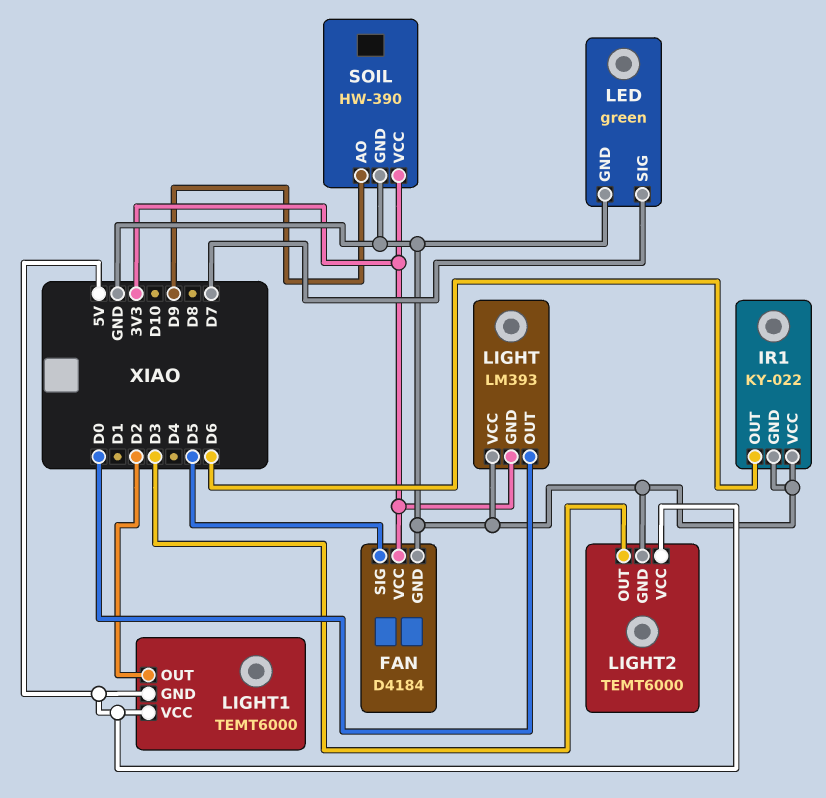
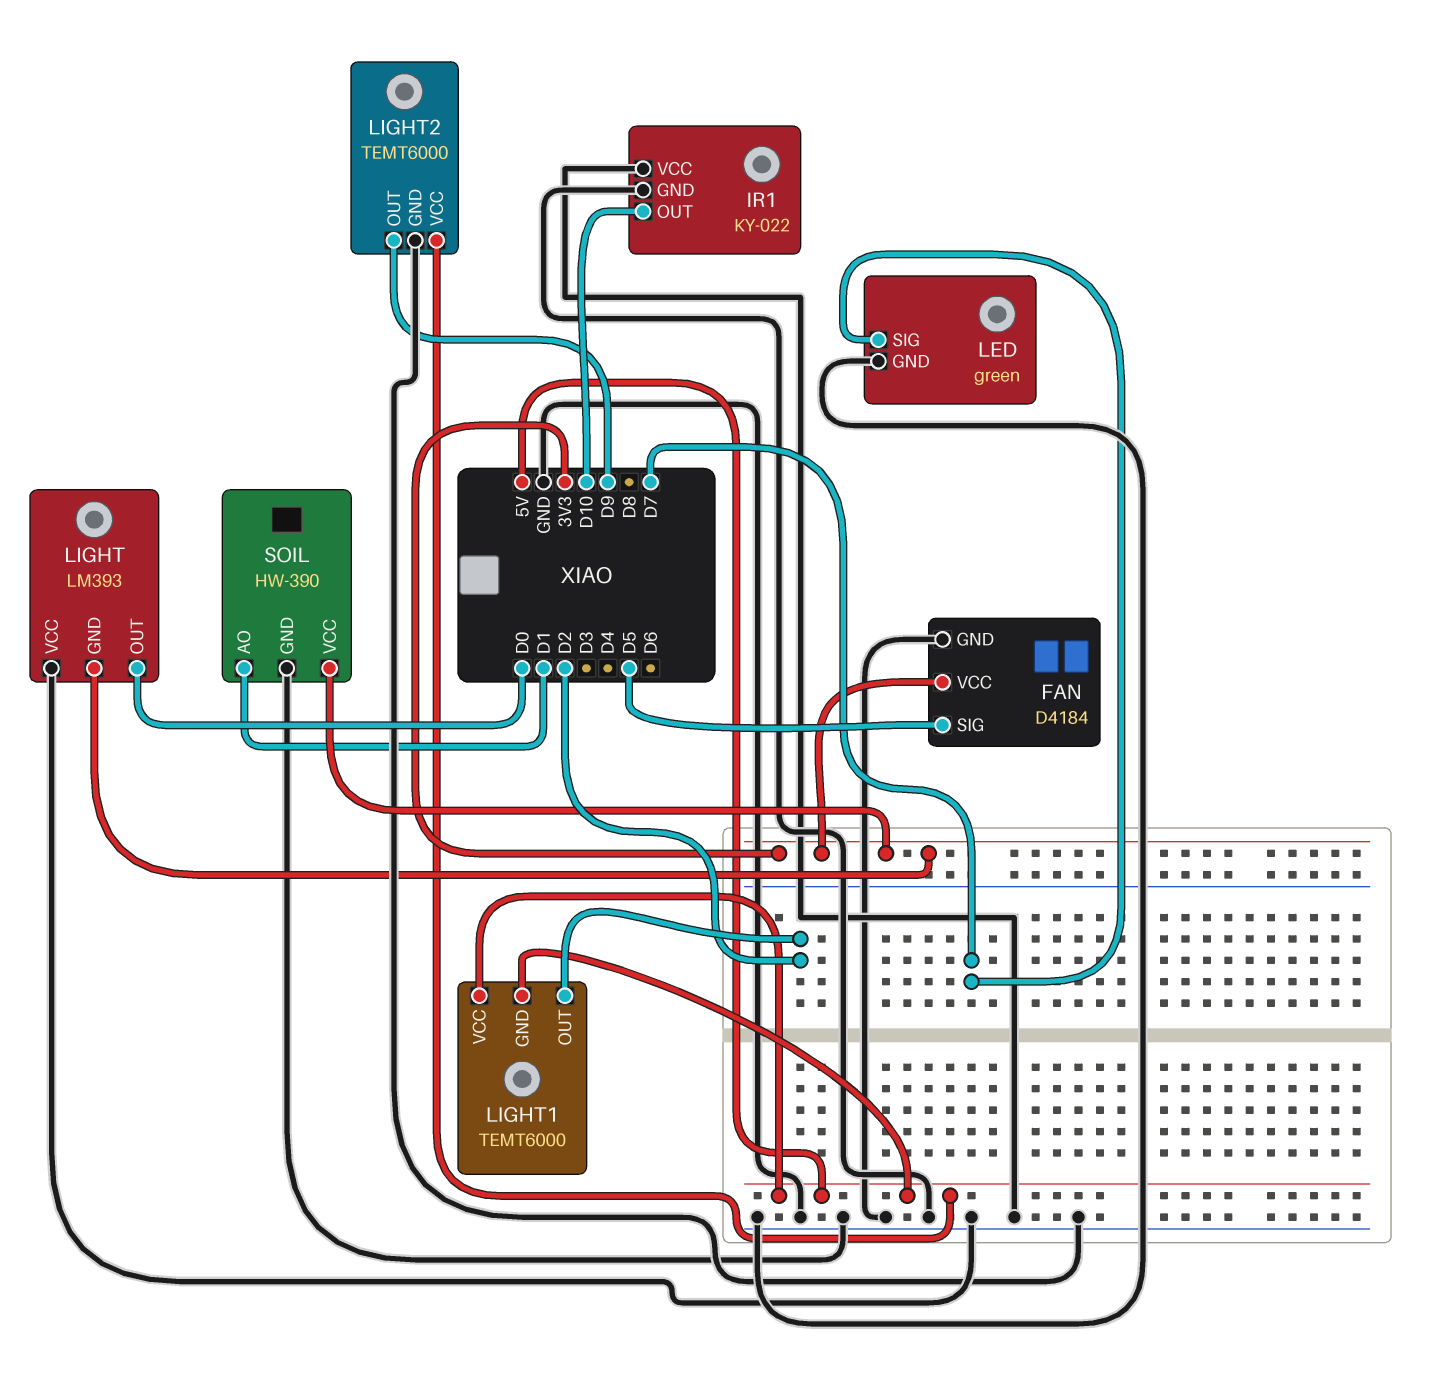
IR1 pin OUT: D6 -> D10
LIGHT2 pin OUT: D3 -> D9
SOIL pin AO: D9 -> D1

